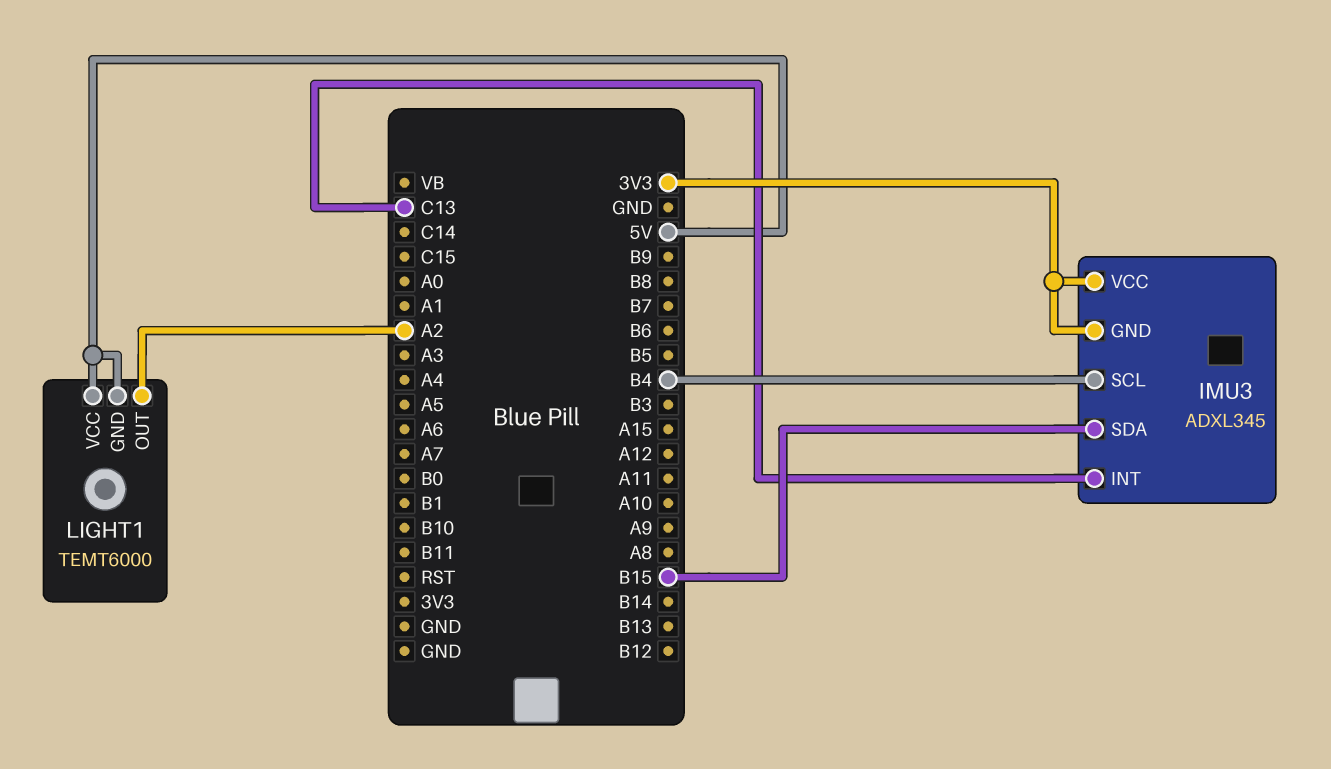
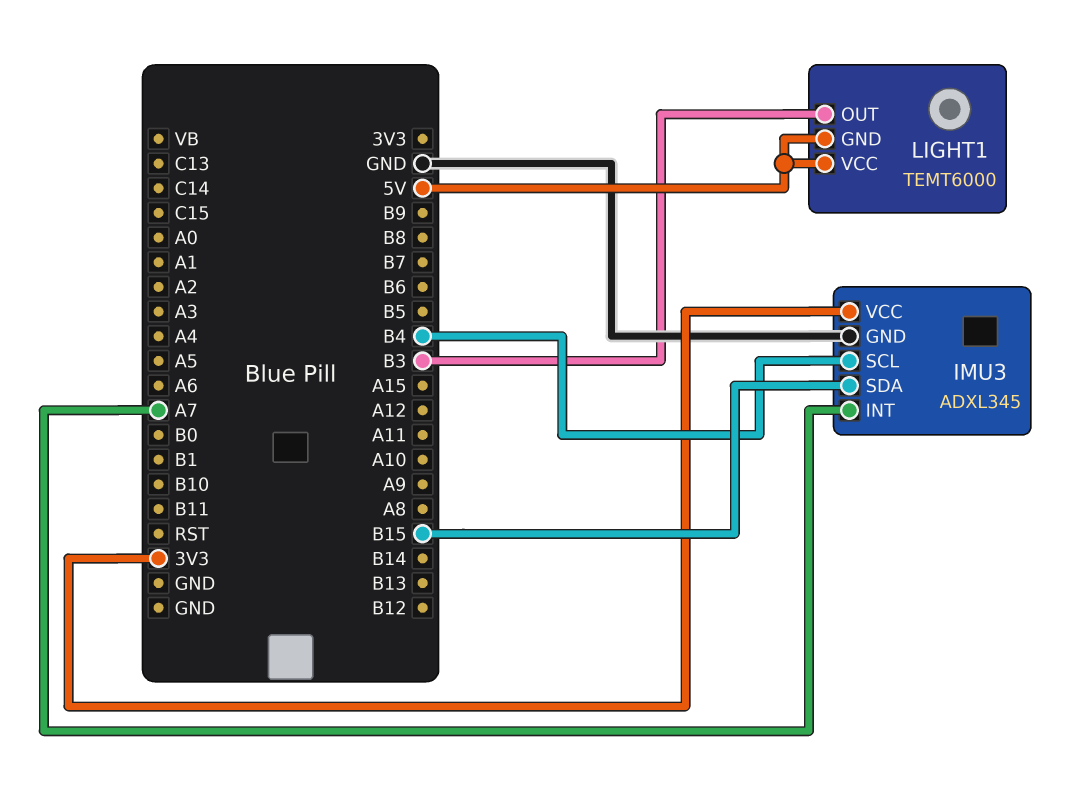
IMU3 pin GND: 3V3 -> GND
IMU3 pin INT: C13 -> A7
LIGHT1 pin OUT: A2 -> B3

